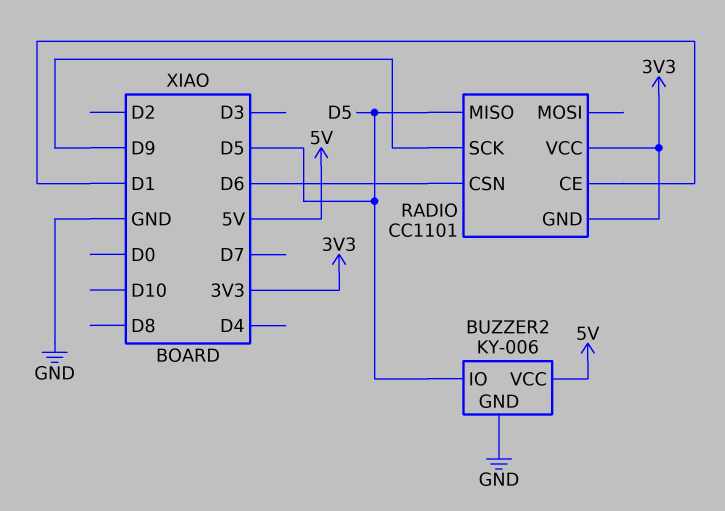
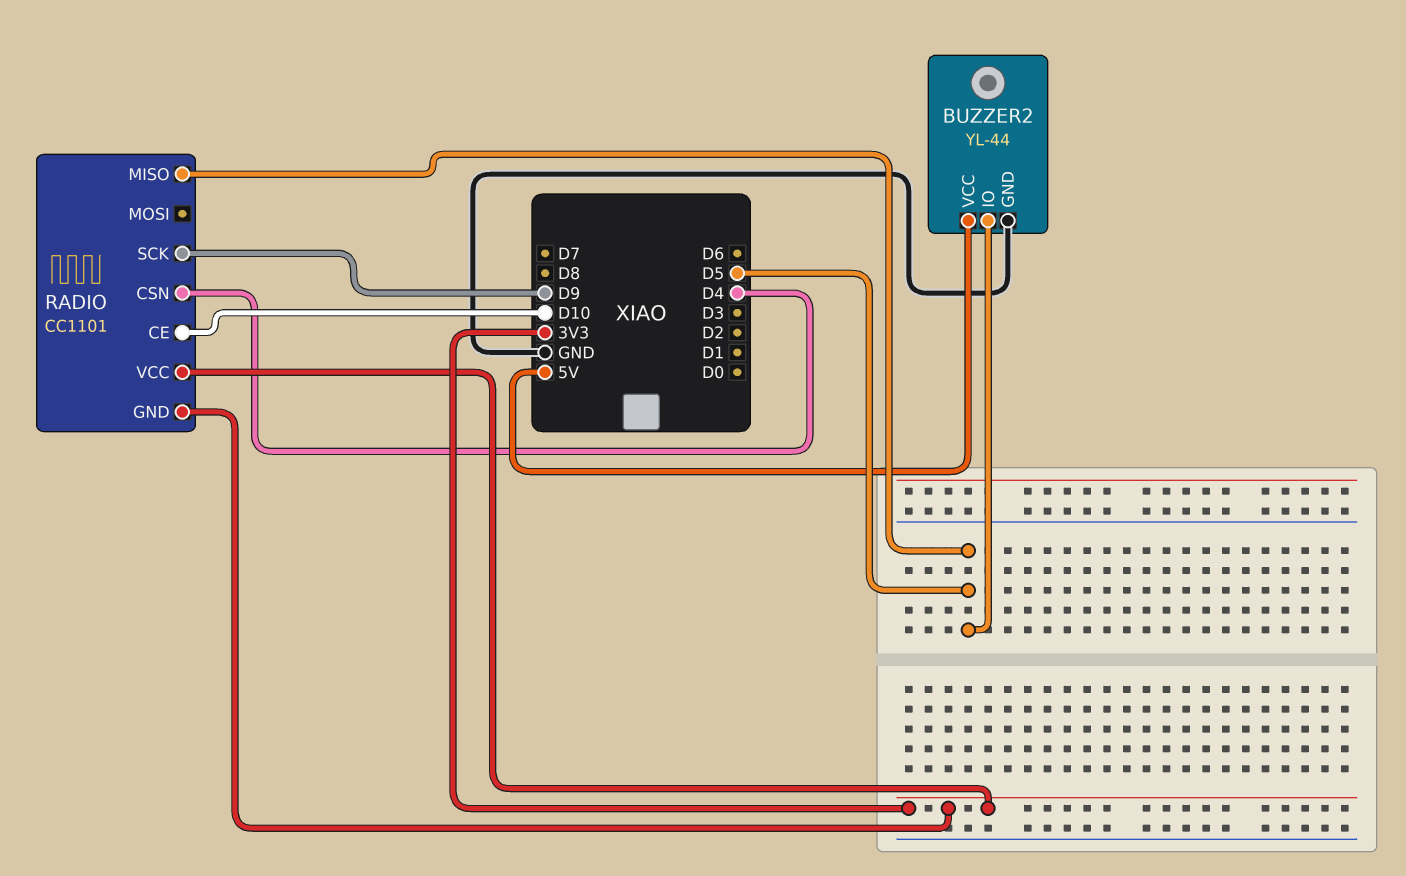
BUZZER2: KY-006 -> YL-44
RADIO pin CE: D1 -> D10
RADIO pin CSN: D6 -> D4

